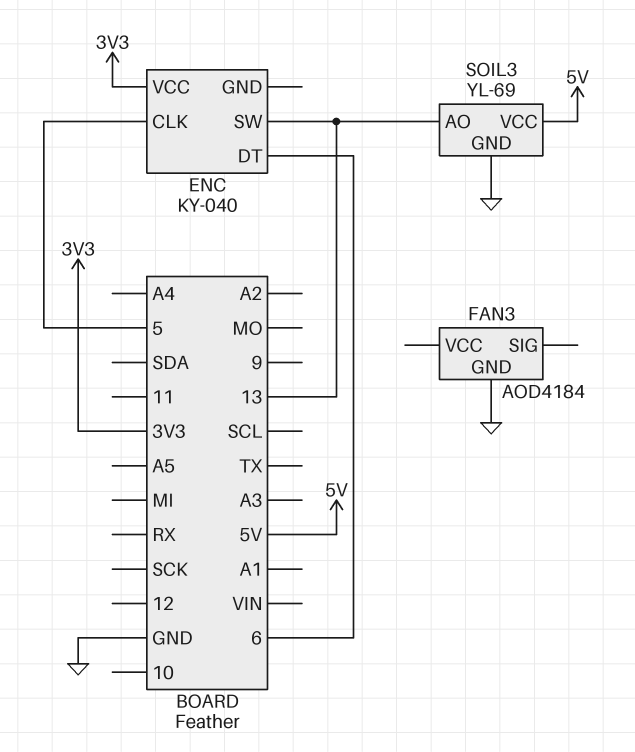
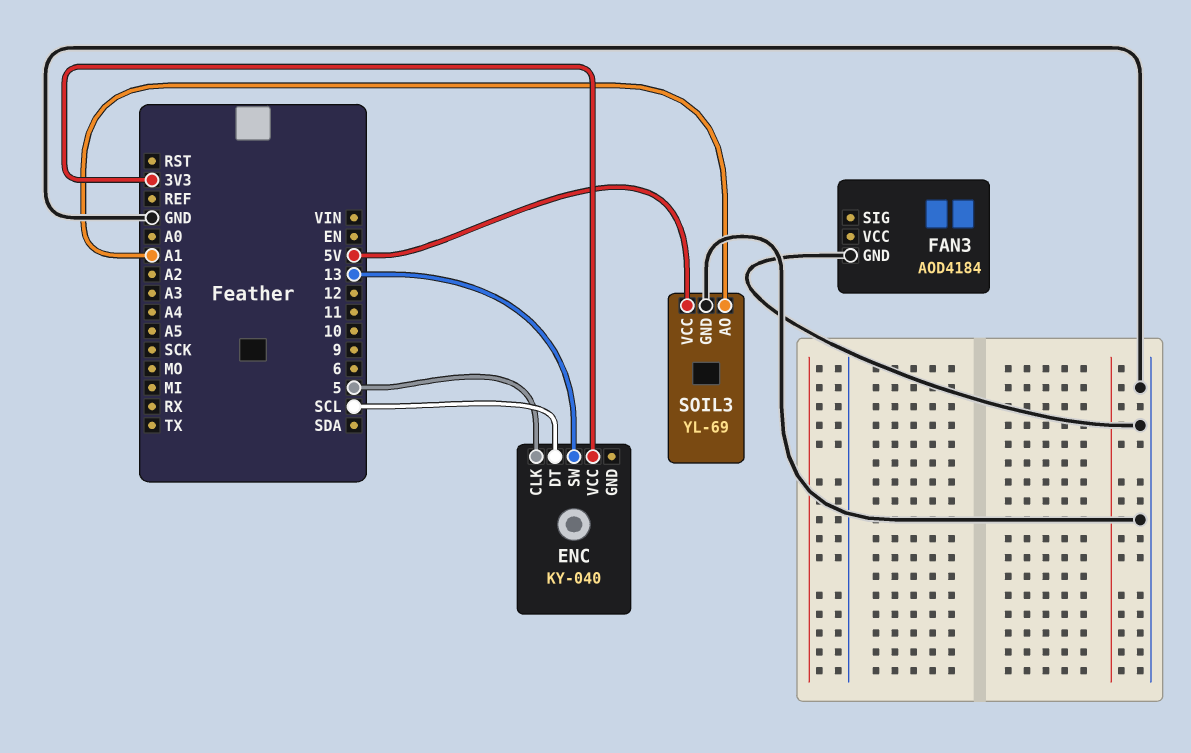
ENC pin DT: 6 -> SCL
SOIL3 pin AO: 13 -> A1

